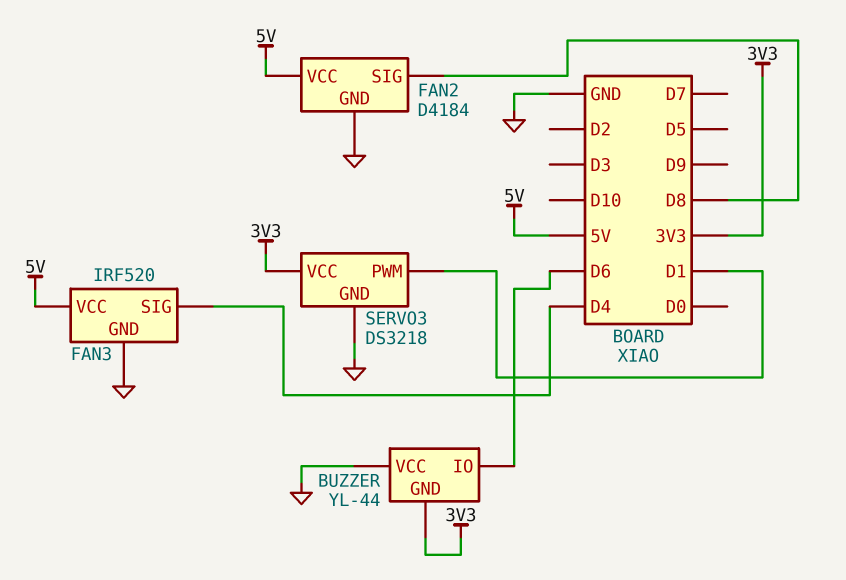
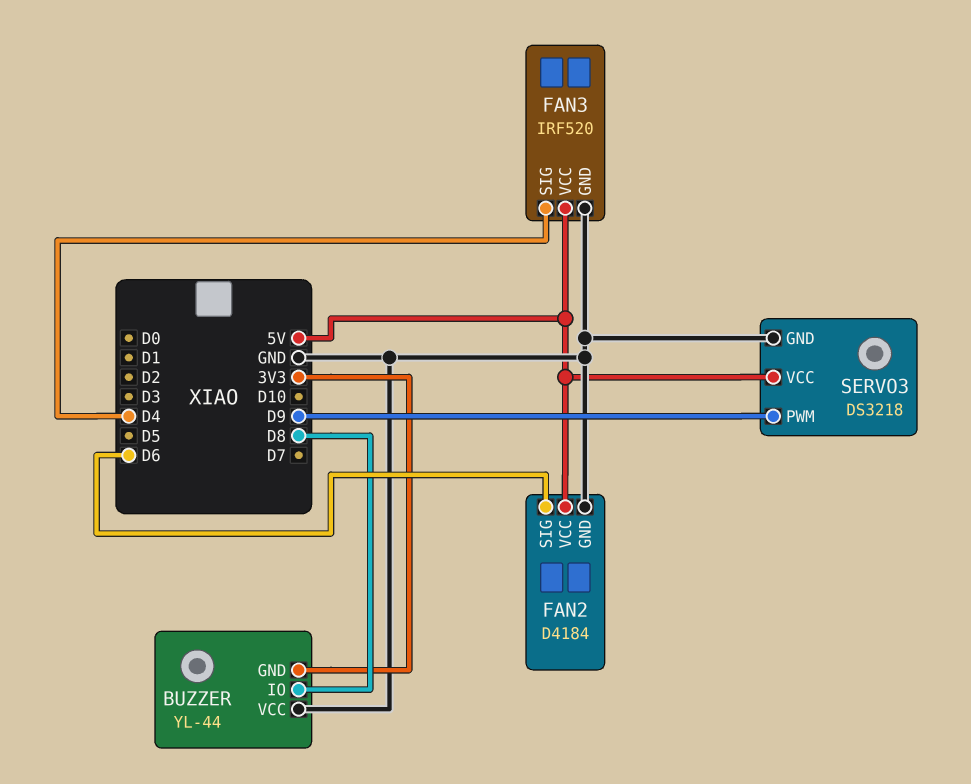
BUZZER pin IO: D6 -> D8
FAN2 pin SIG: D8 -> D6
SERVO3 pin PWM: D1 -> D9
SERVO3 pin VCC: 3V3 -> 5V

